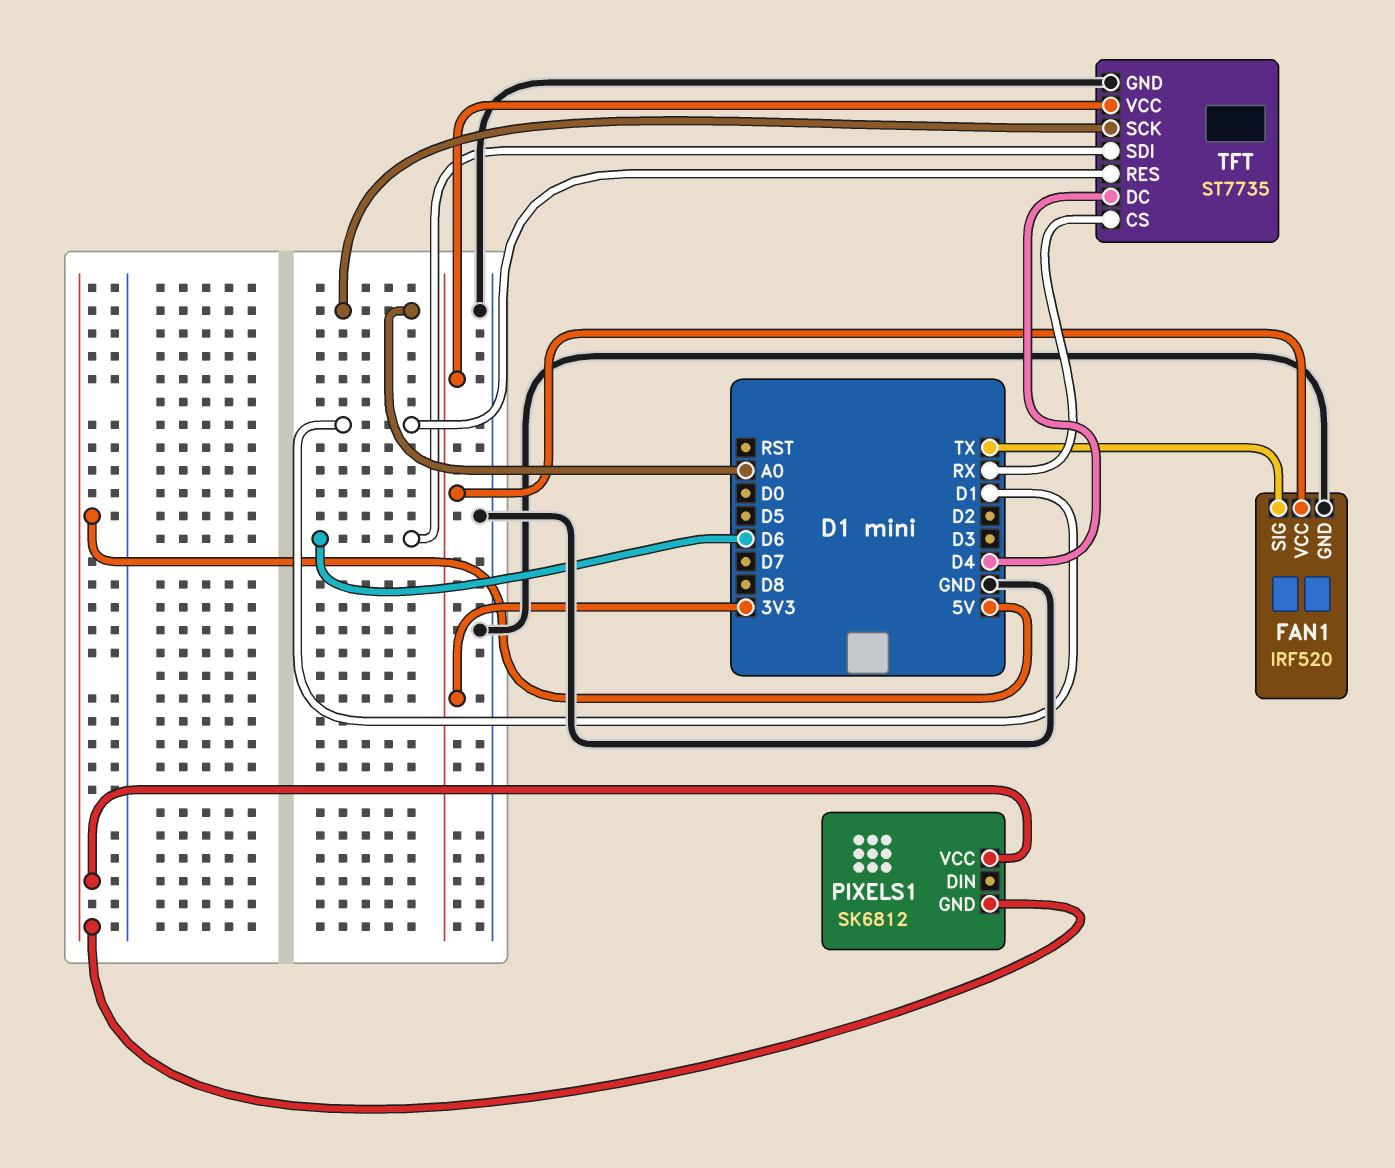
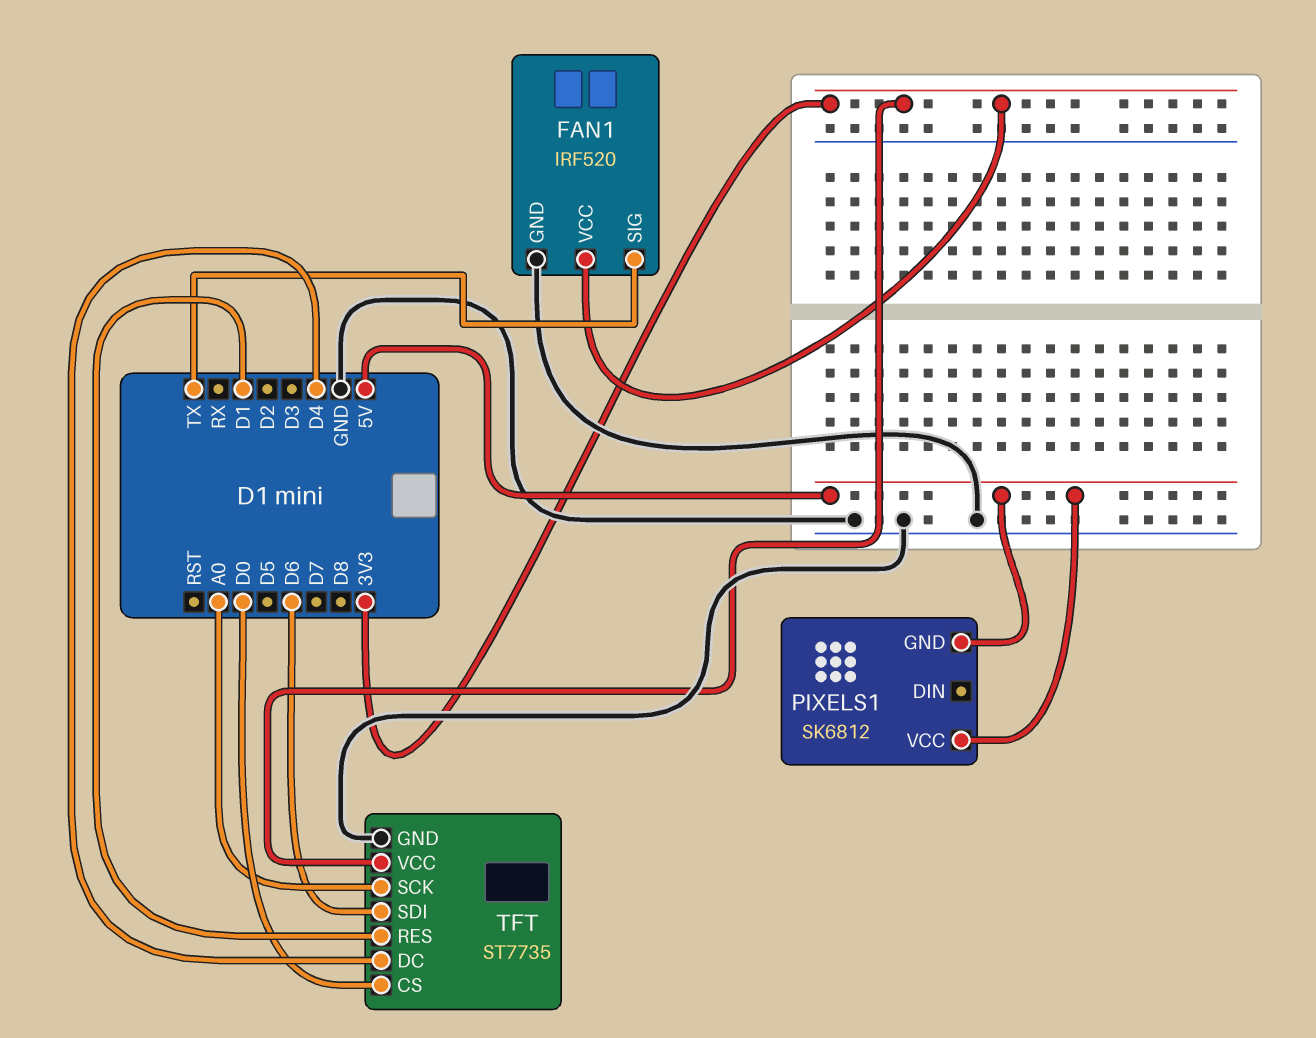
TFT pin CS: RX -> D0

